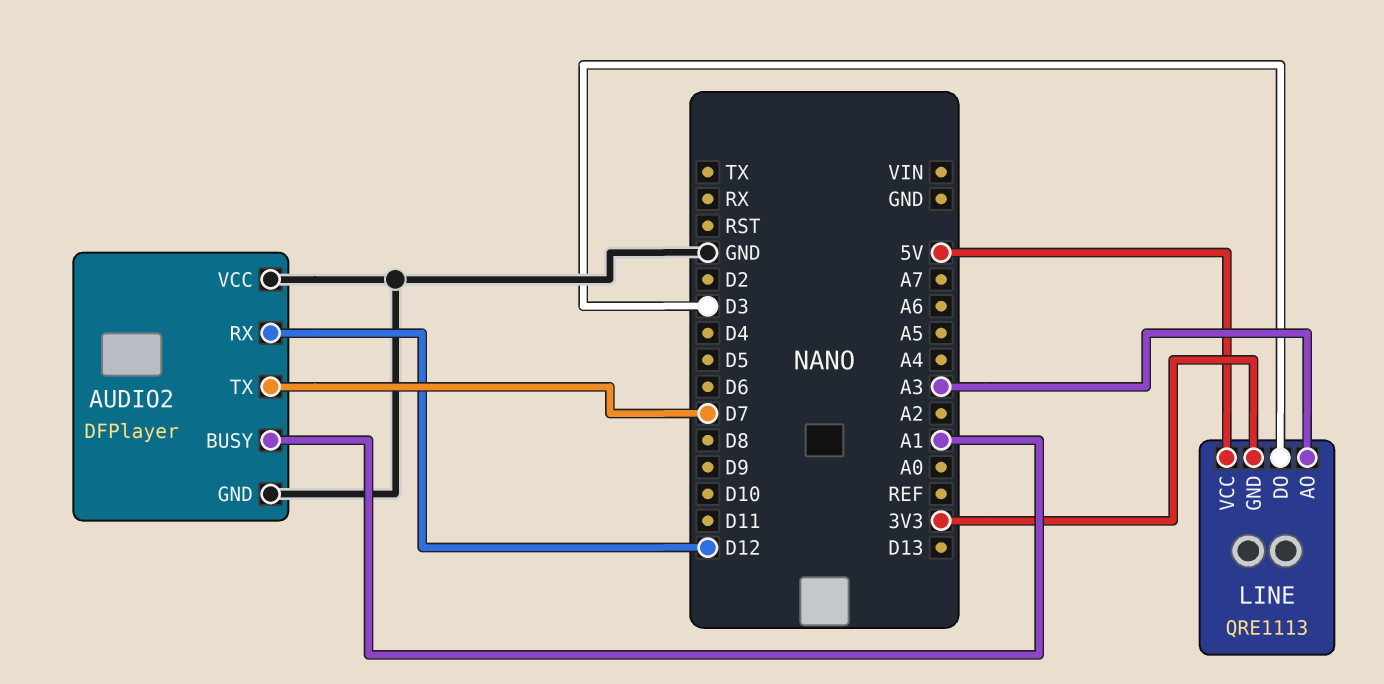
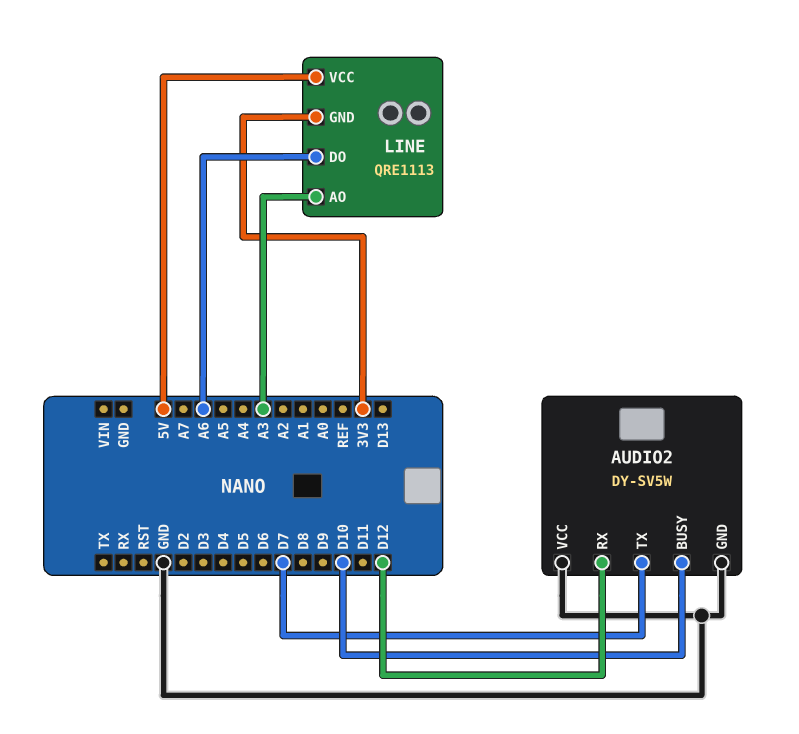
AUDIO2: DFPlayer -> DY-SV5W
AUDIO2 pin BUSY: A1 -> D10
LINE pin DO: D3 -> A6

